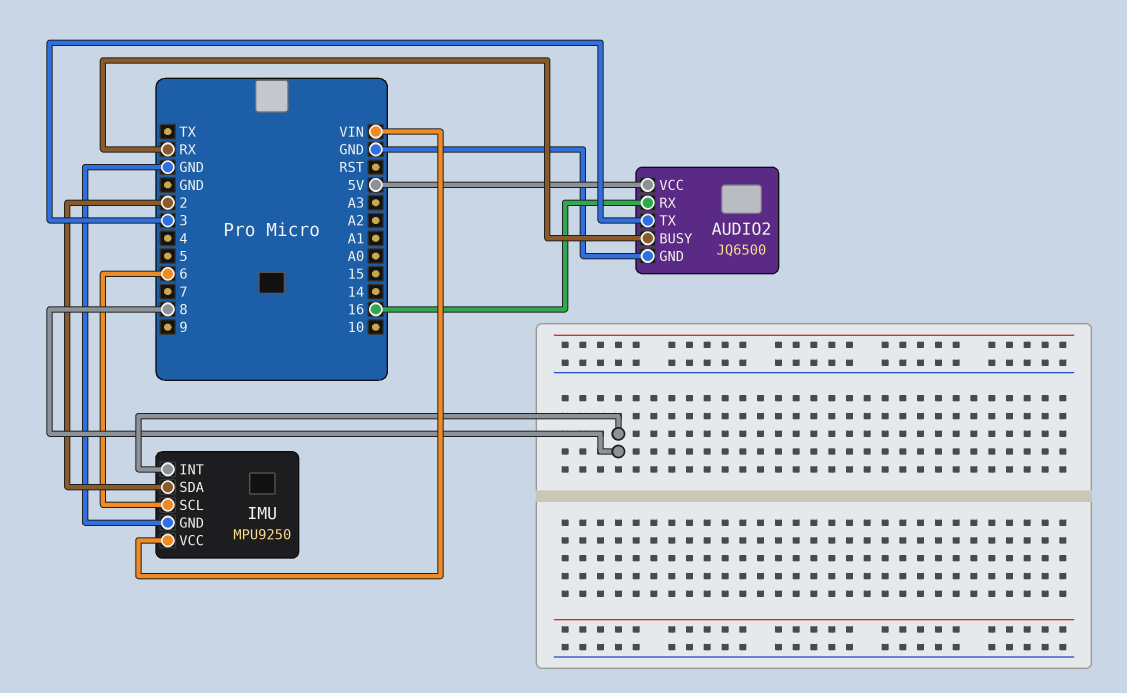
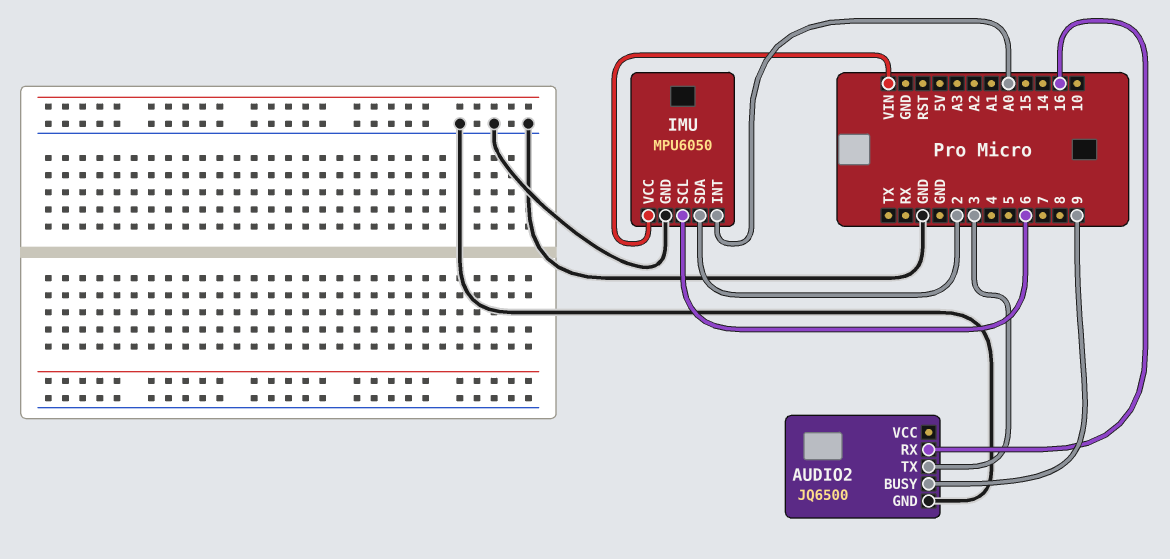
AUDIO2 pin BUSY: RX -> 9
AUDIO2 pin VCC: 5V -> none
IMU: MPU9250 -> MPU6050
IMU pin INT: 8 -> A0

